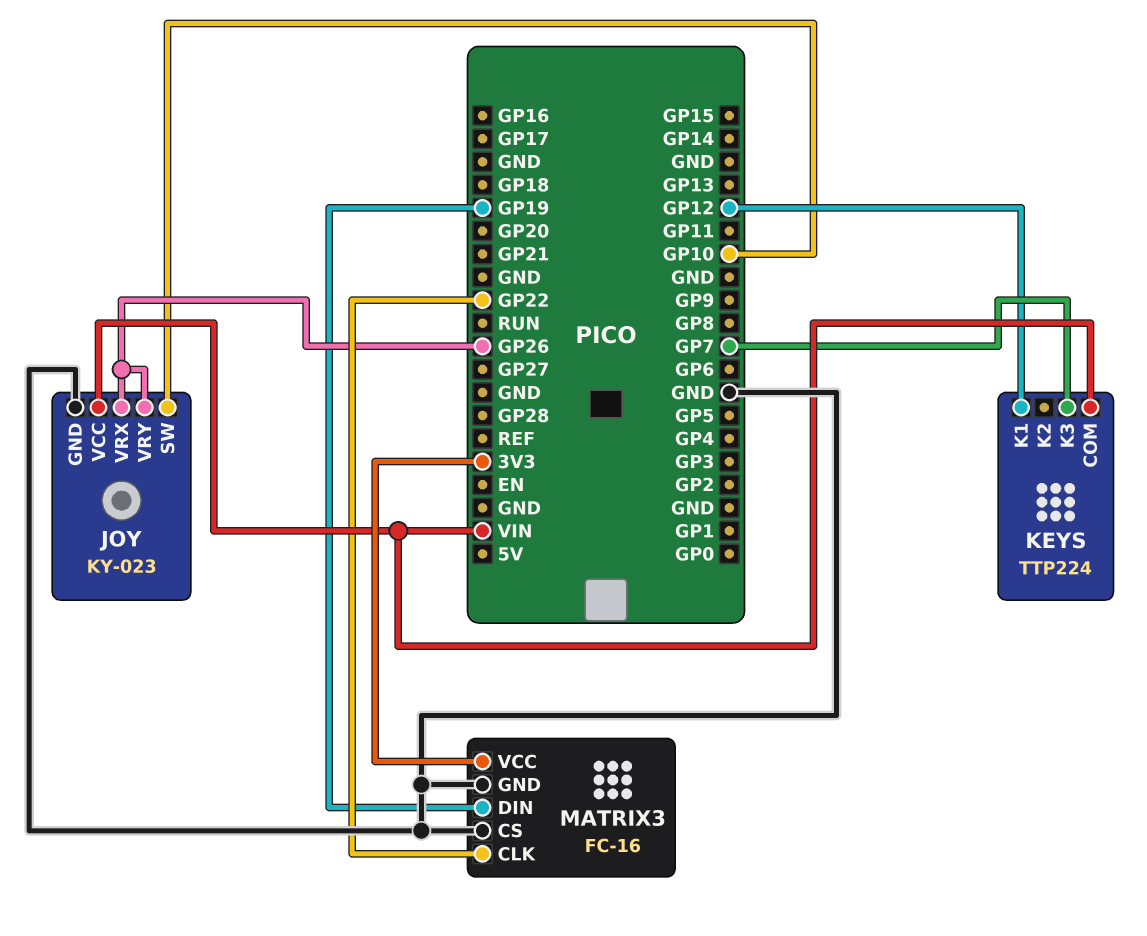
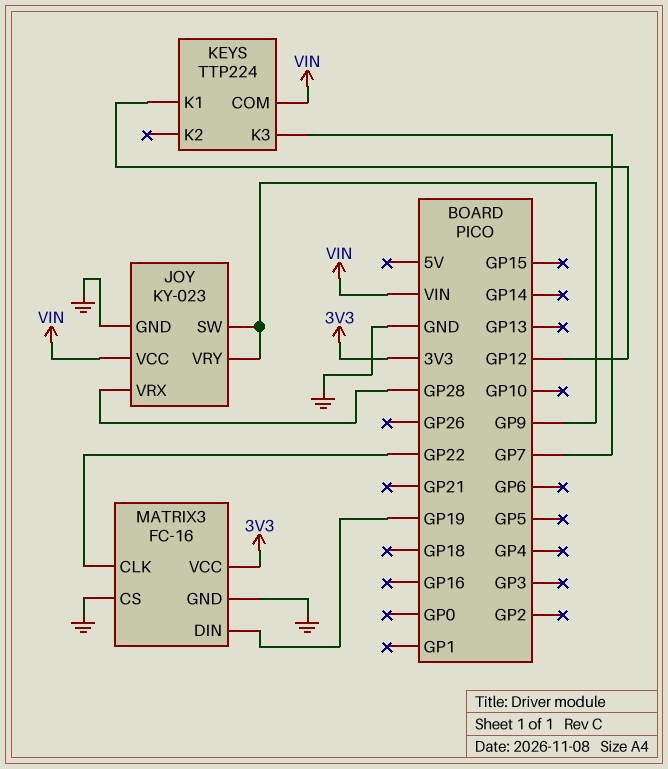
JOY pin SW: GP10 -> GP9
JOY pin VRX: GP26 -> GP28
JOY pin VRY: GP26 -> GP9

